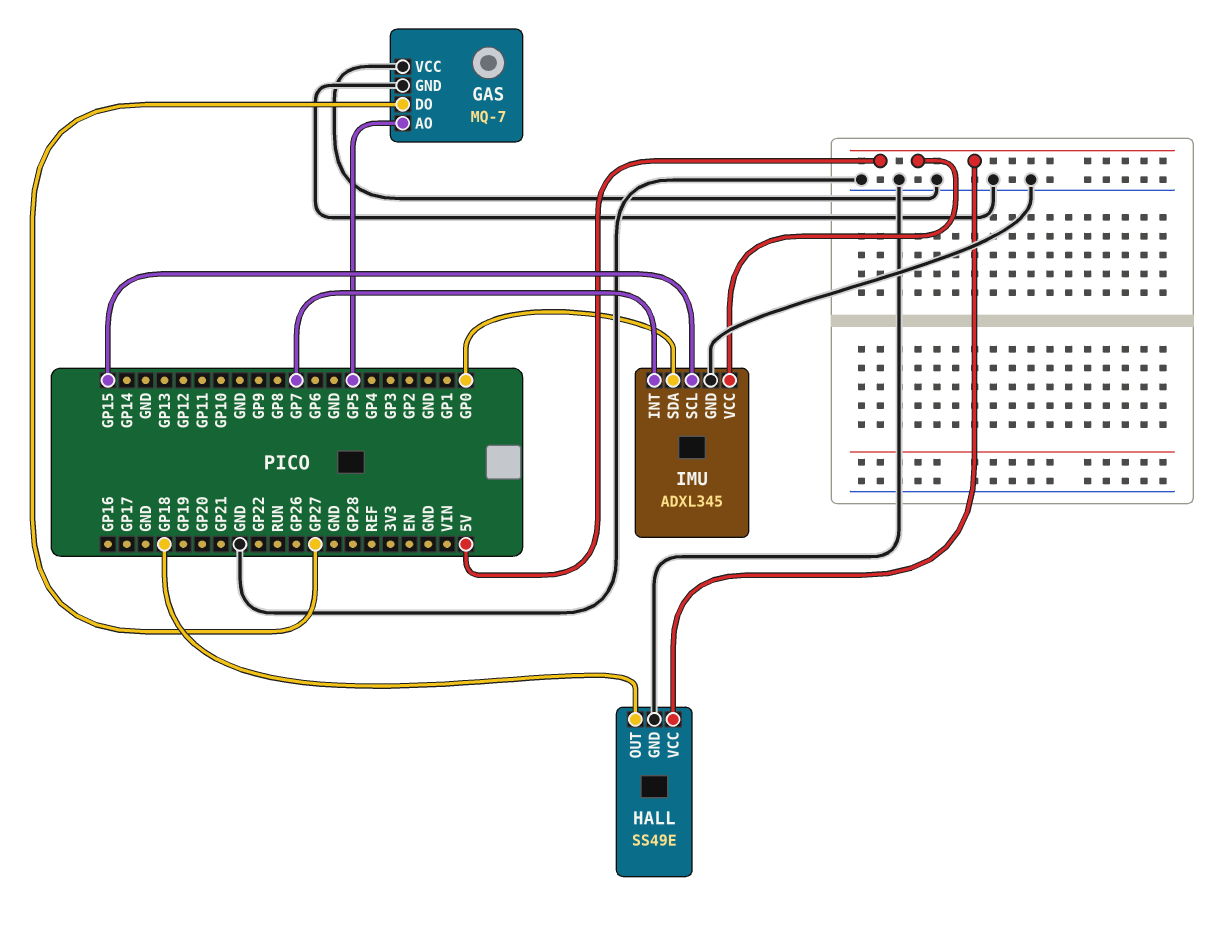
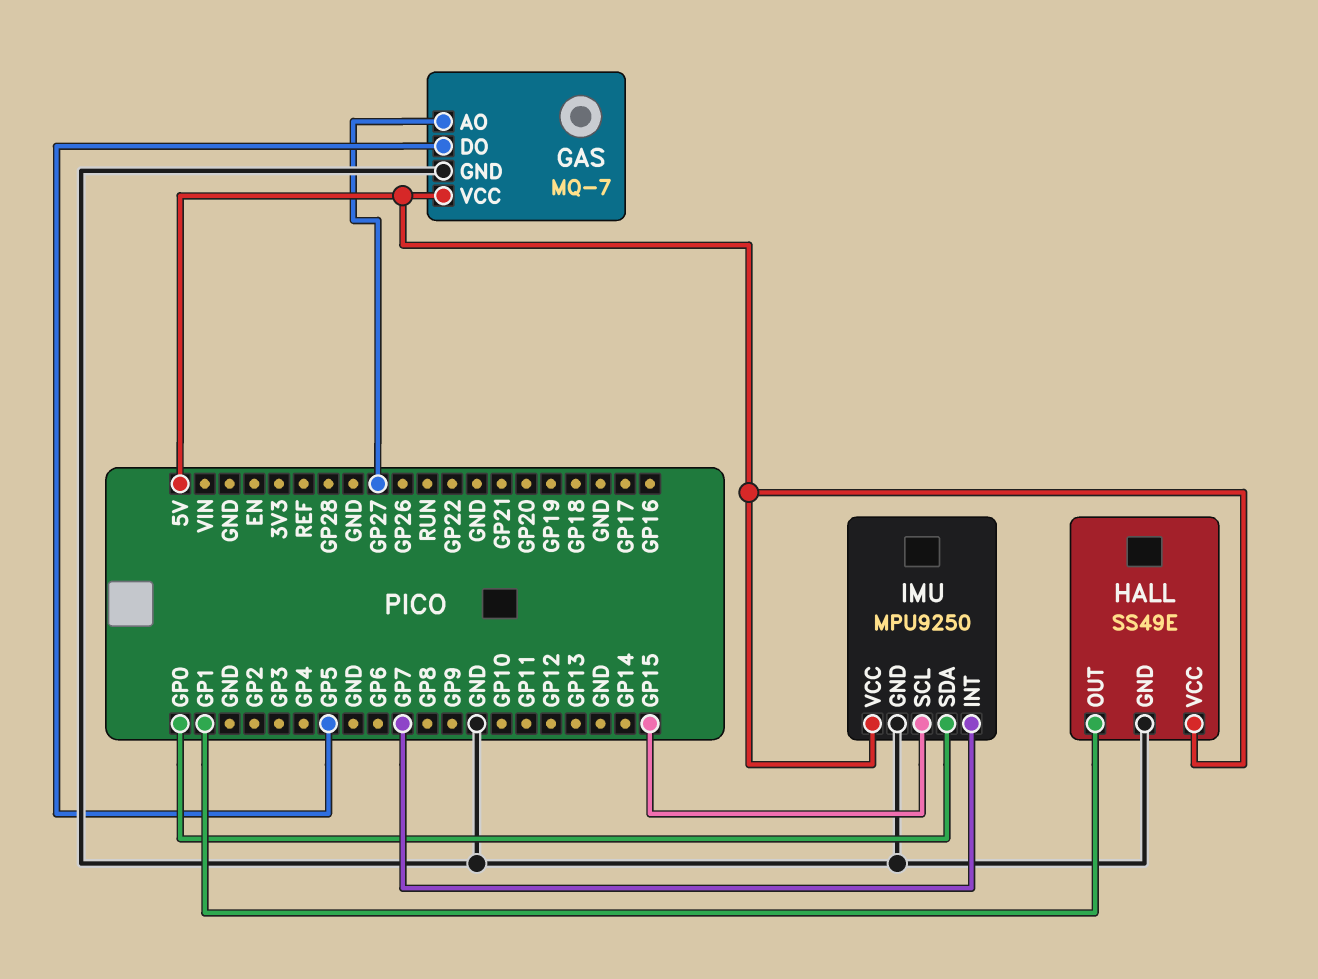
GAS pin AO: GP5 -> GP27
GAS pin DO: GP27 -> GP5
GAS pin VCC: GND -> 5V
HALL pin OUT: GP18 -> GP1
IMU: ADXL345 -> MPU9250

